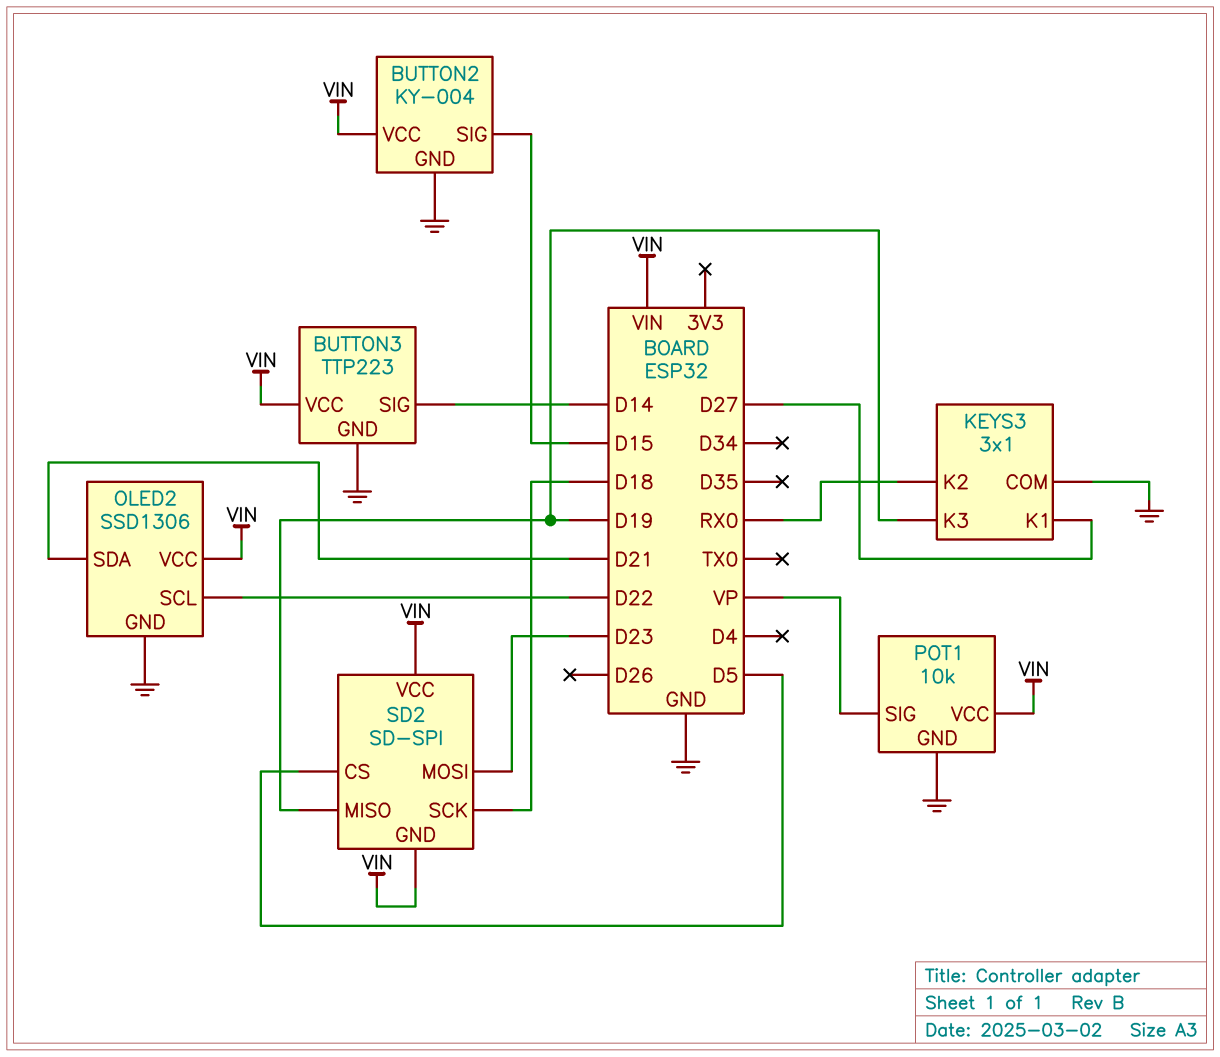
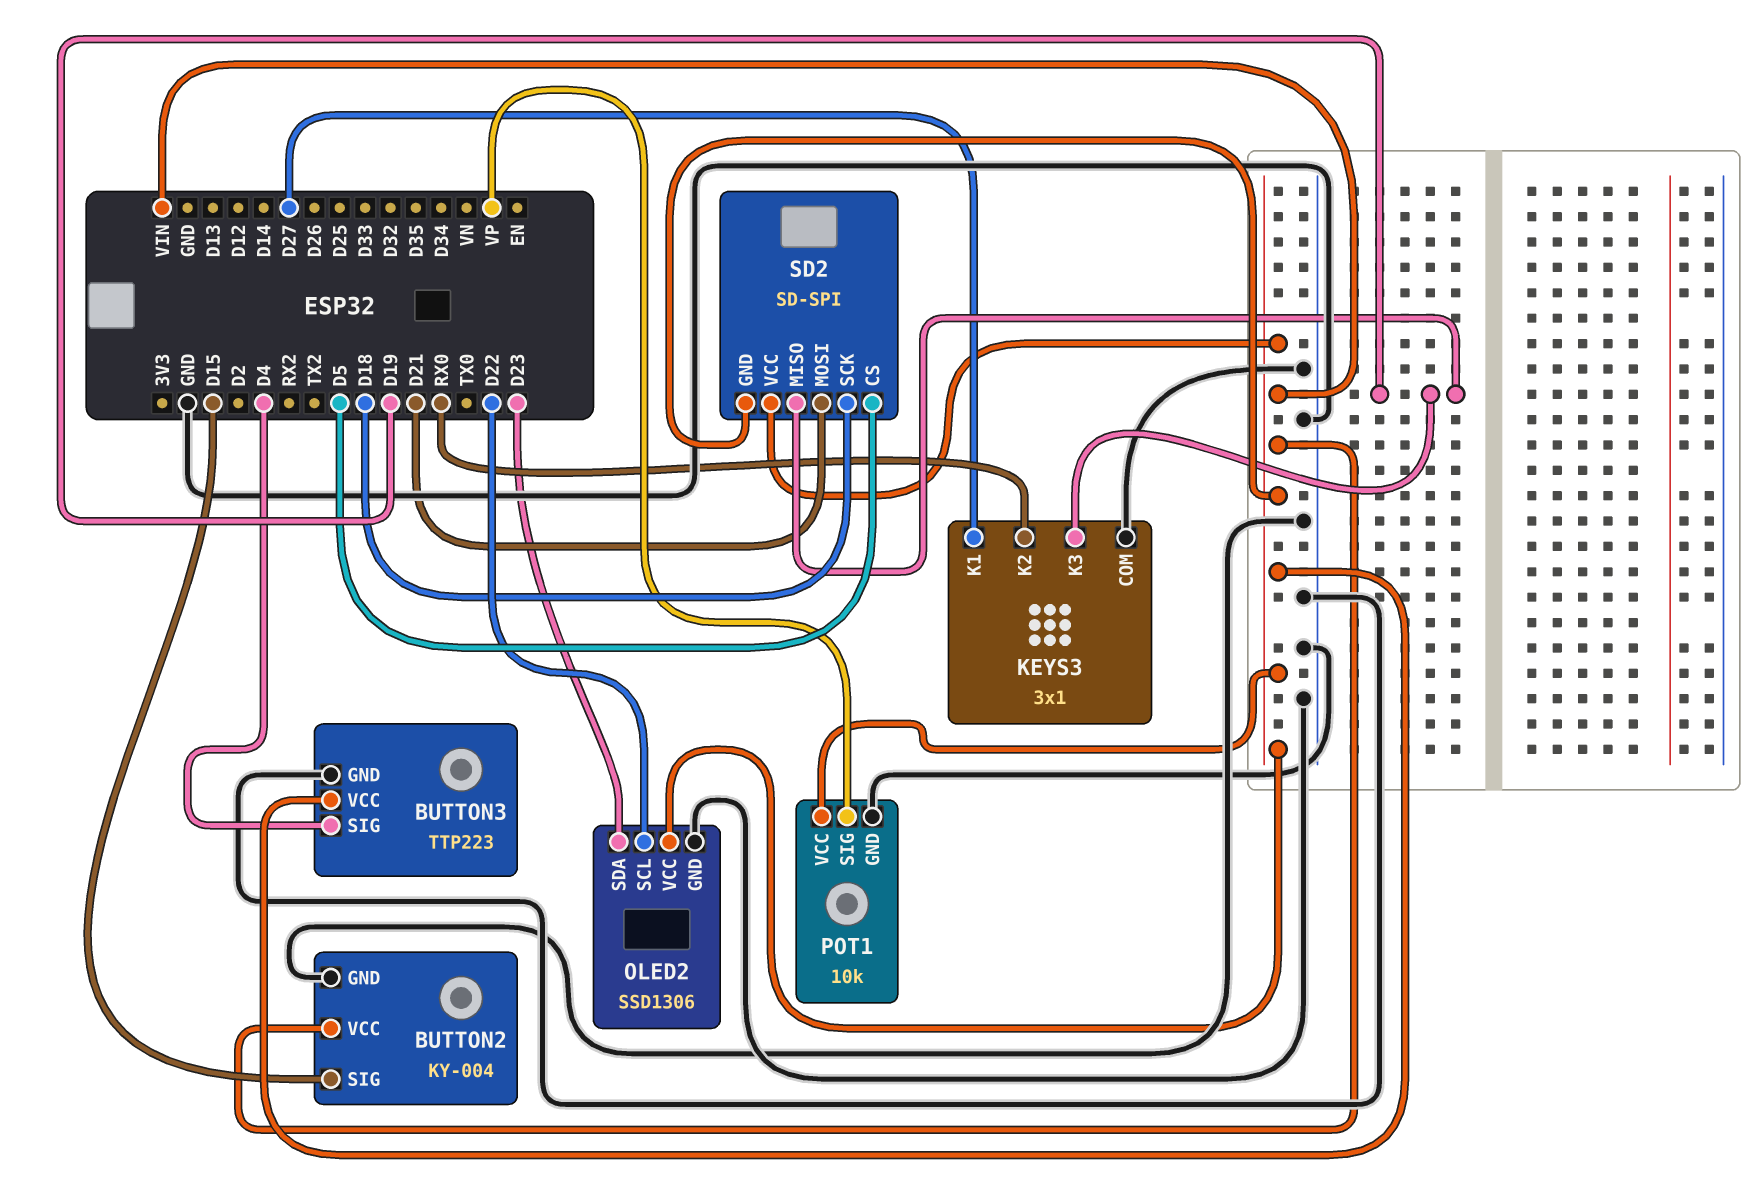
BUTTON3 pin SIG: D14 -> D4
OLED2 pin SDA: D21 -> D23
SD2 pin MOSI: D23 -> D21

